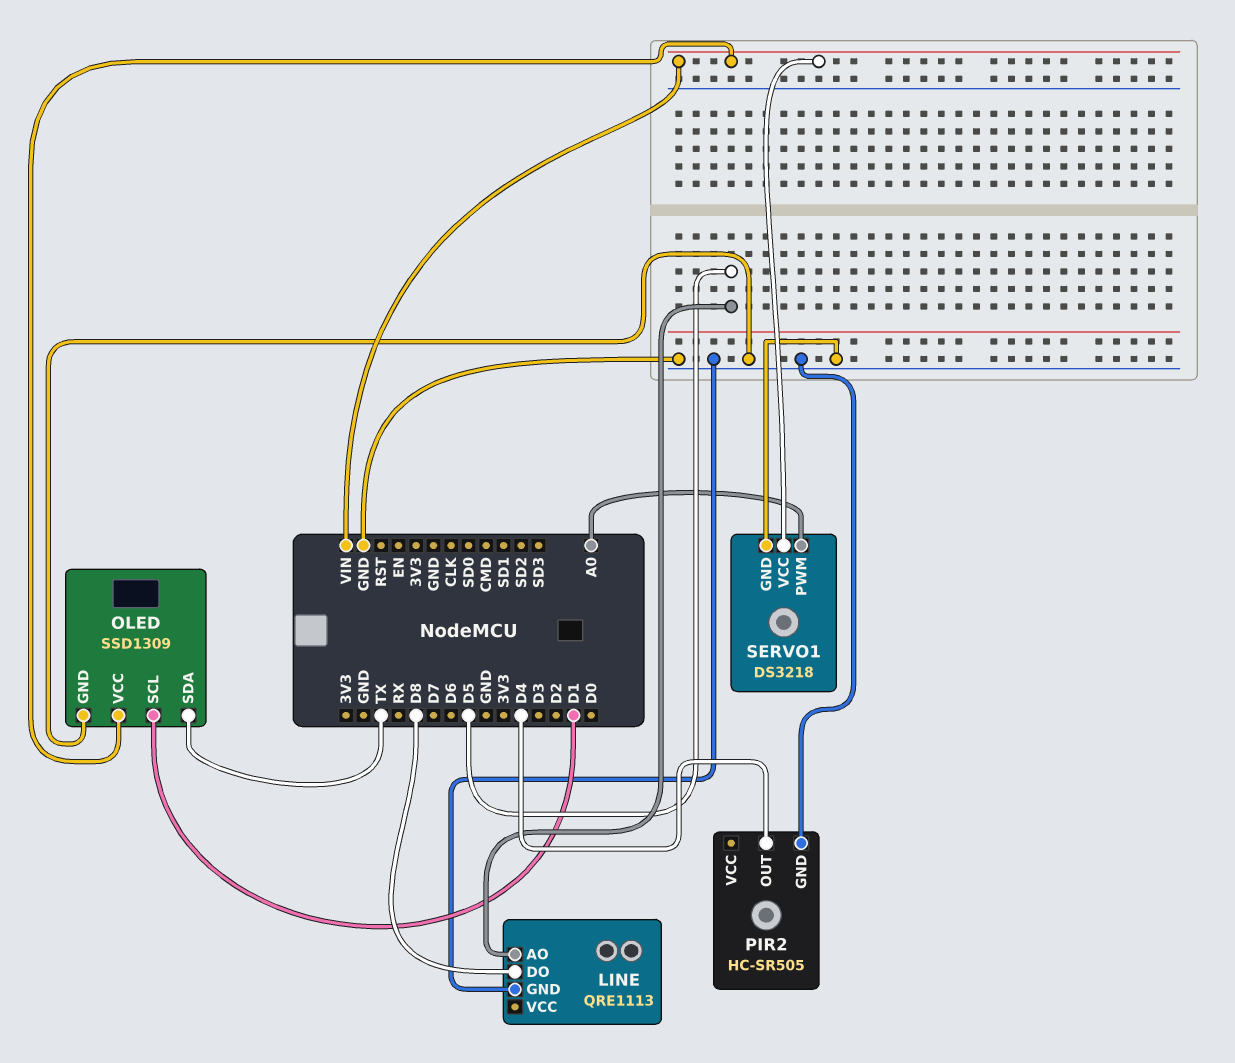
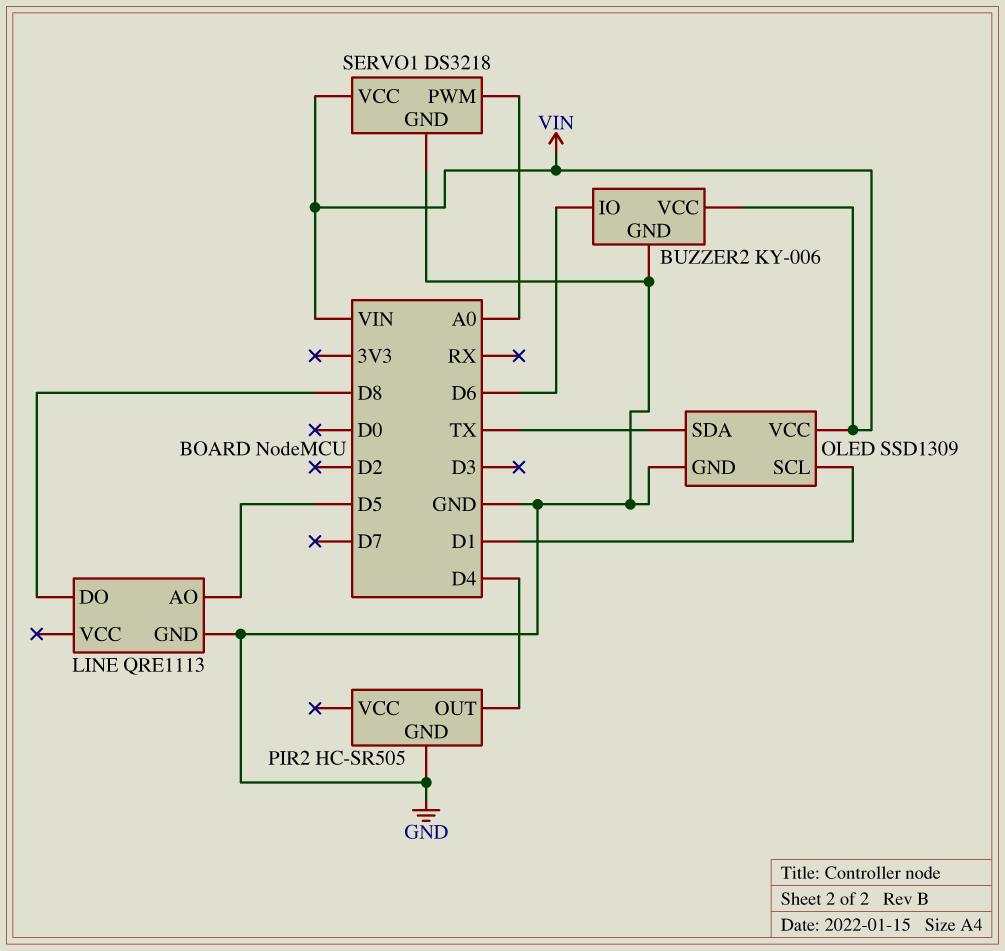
BUZZER2: none -> KY-006
BUZZER2 pin GND: none -> GND
BUZZER2 pin IO: none -> D6
BUZZER2 pin VCC: none -> VIN

